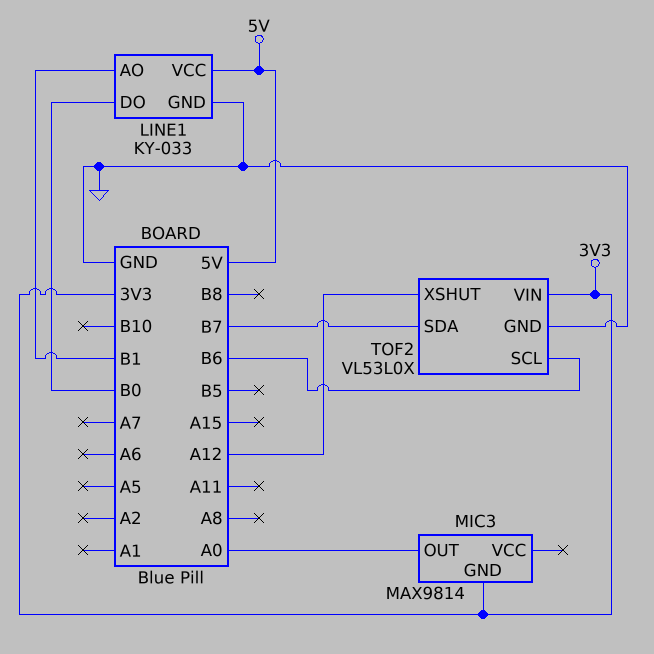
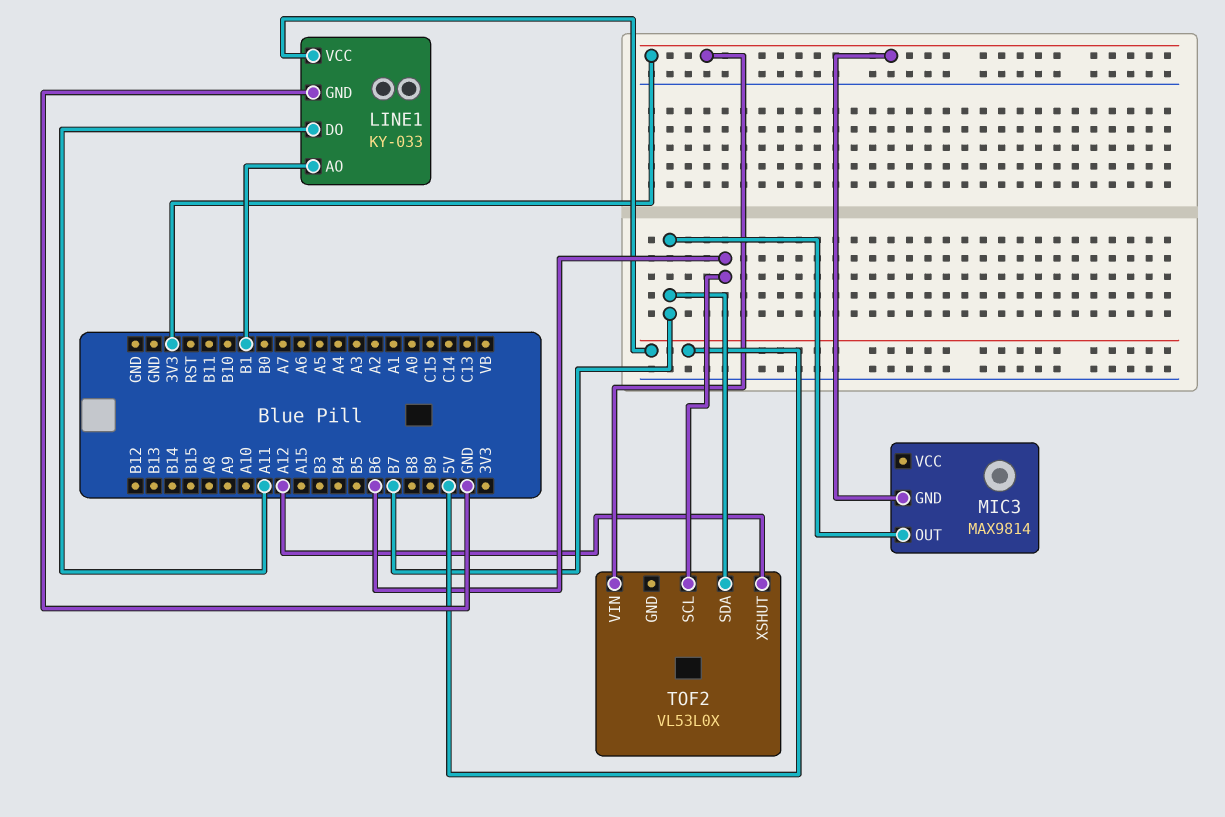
LINE1 pin DO: B0 -> A11
MIC3 pin OUT: A0 -> B7
TOF2 pin GND: GND -> none

